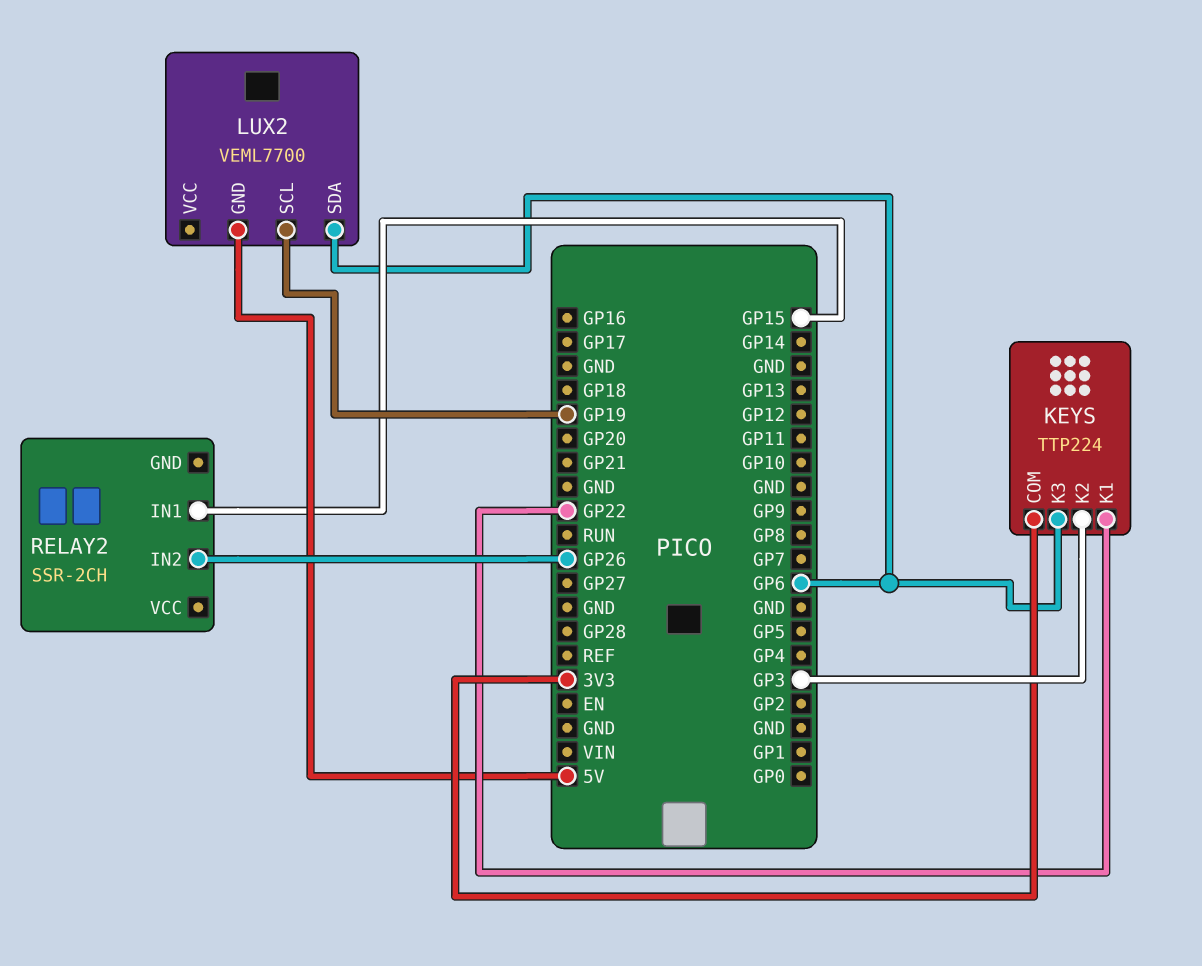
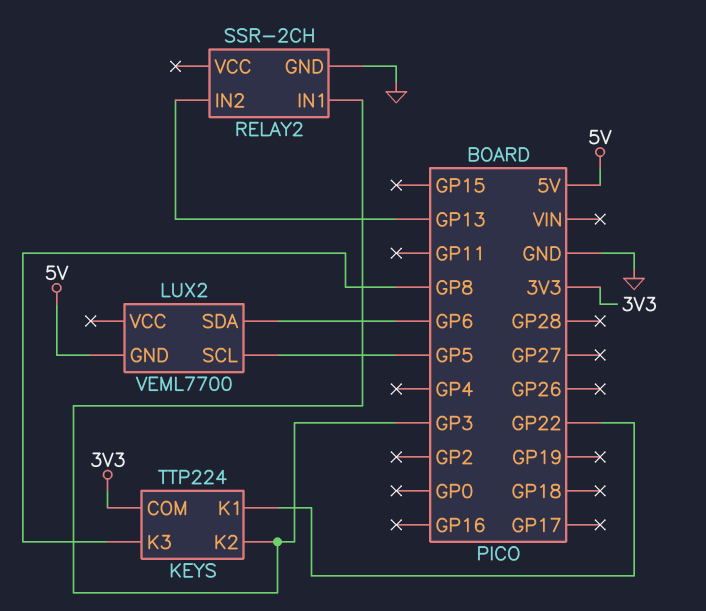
KEYS pin K3: GP6 -> GP8
LUX2 pin SCL: GP19 -> GP5
RELAY2 pin GND: none -> GND
RELAY2 pin IN1: GP15 -> GP3
RELAY2 pin IN2: GP26 -> GP13

